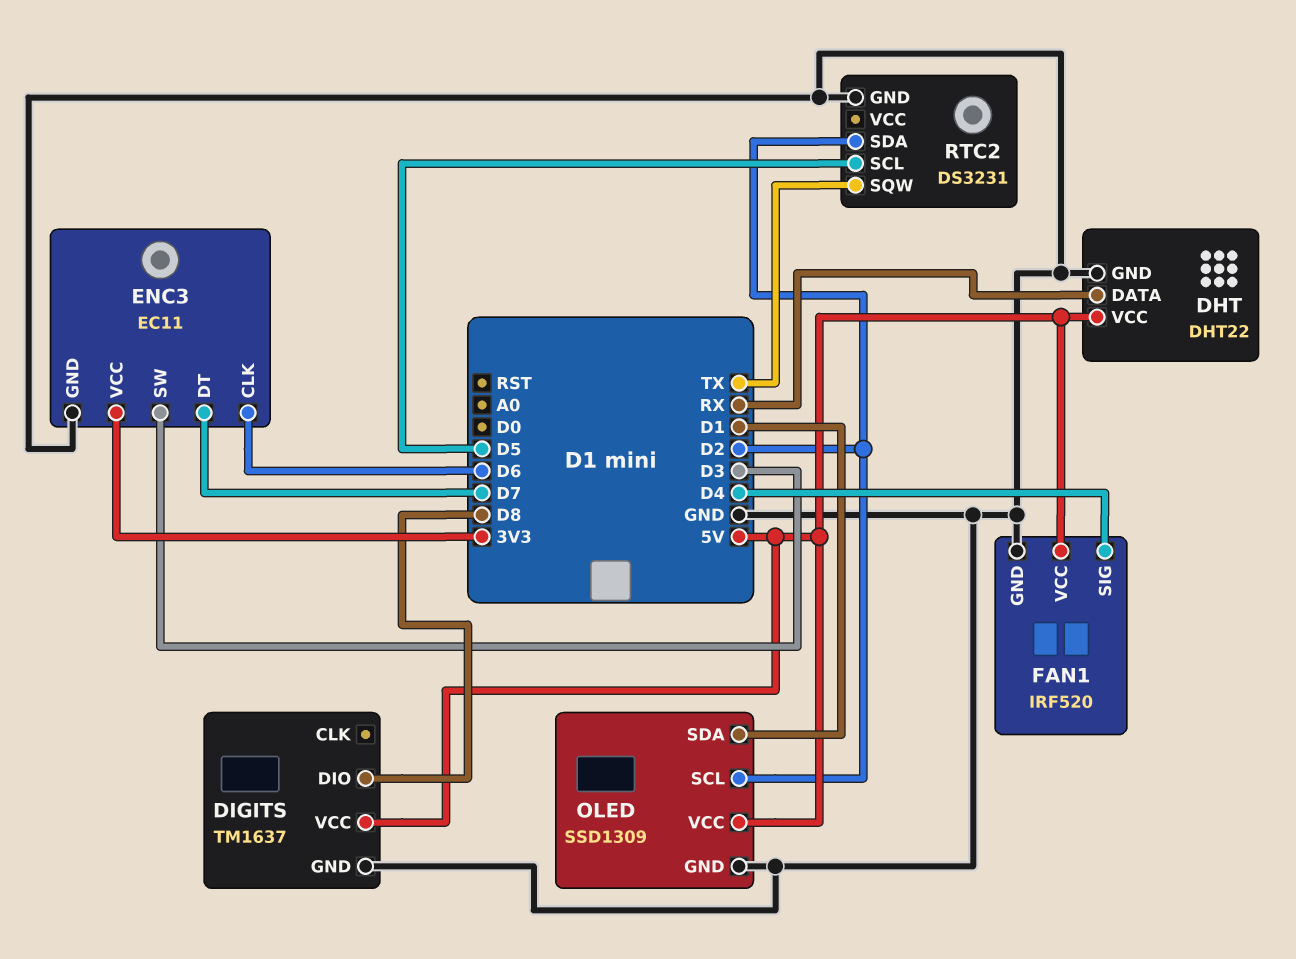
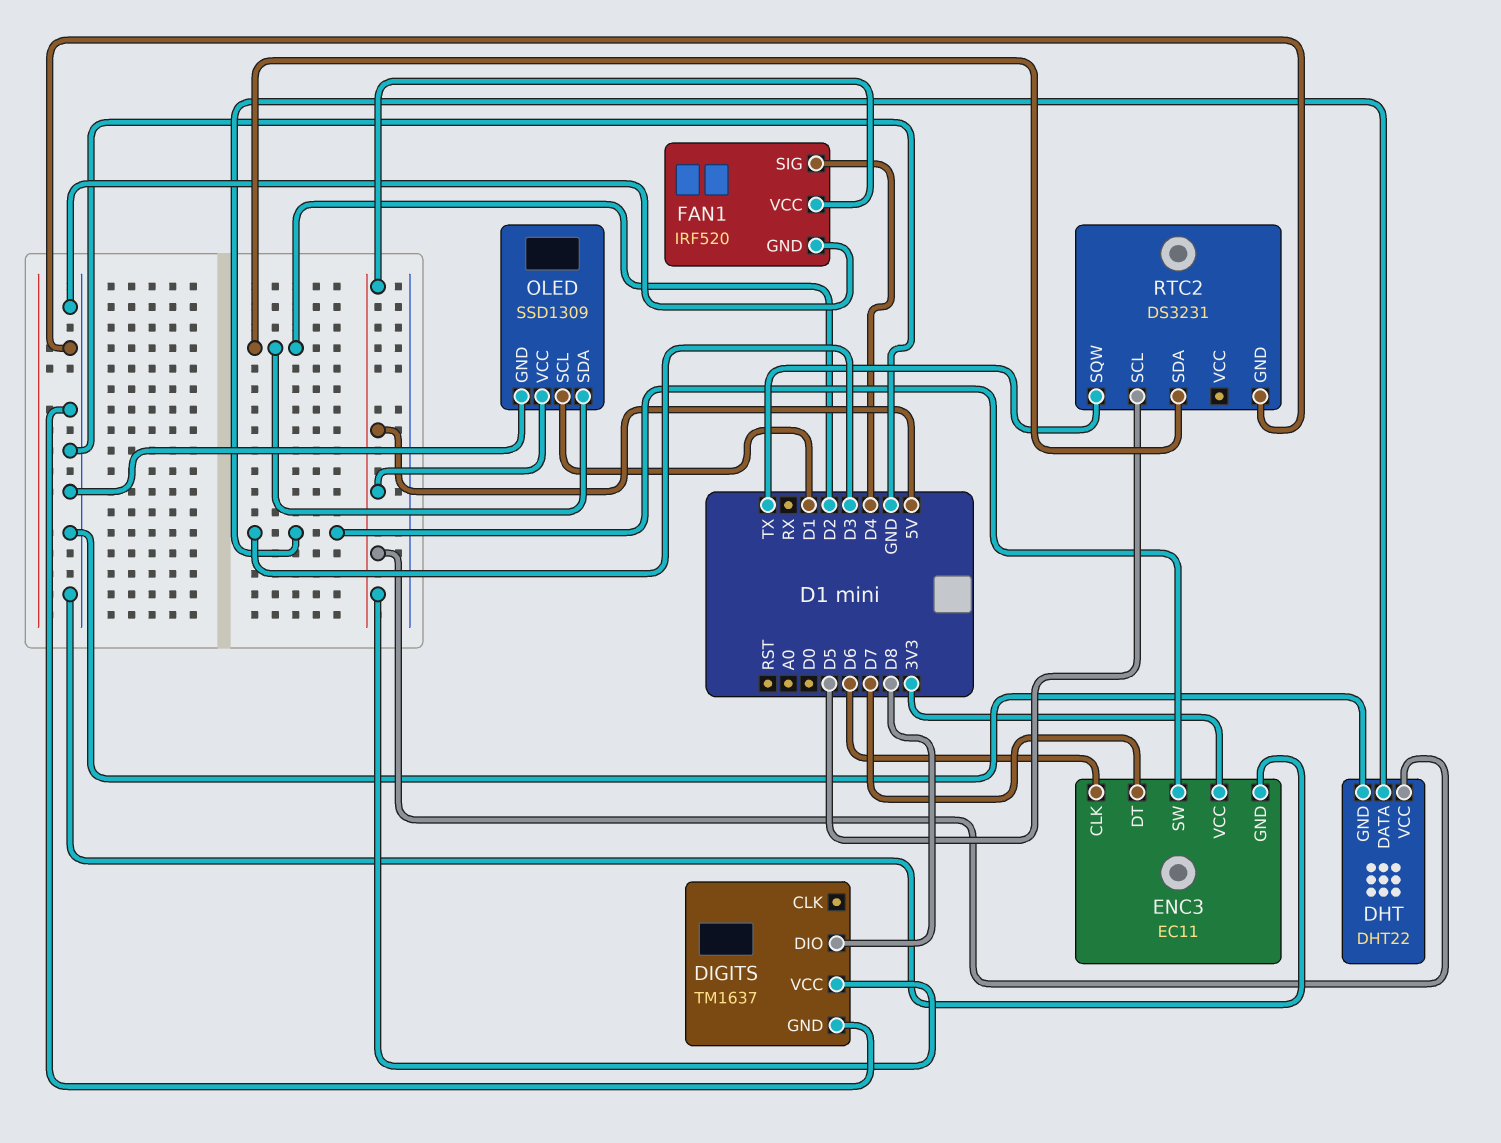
DHT pin DATA: RX -> D3
OLED pin SCL: D2 -> D1
OLED pin SDA: D1 -> D2

